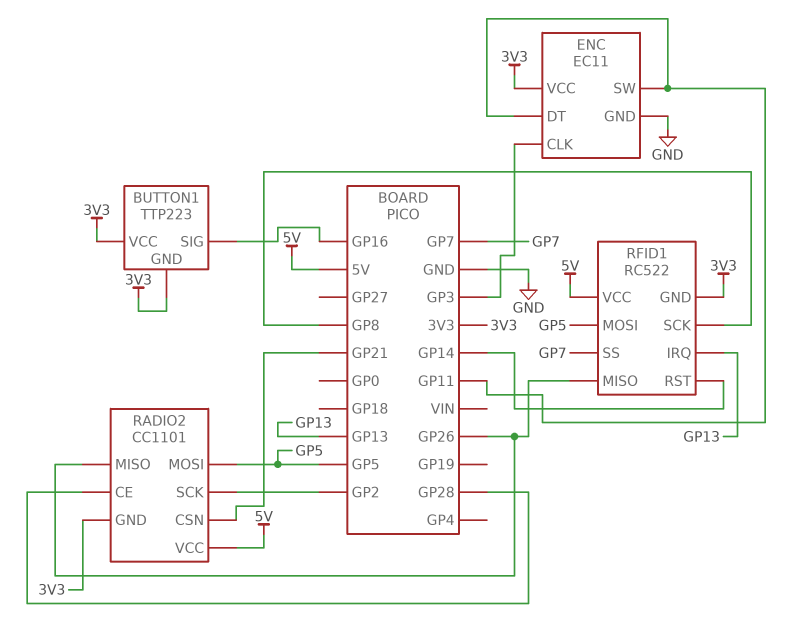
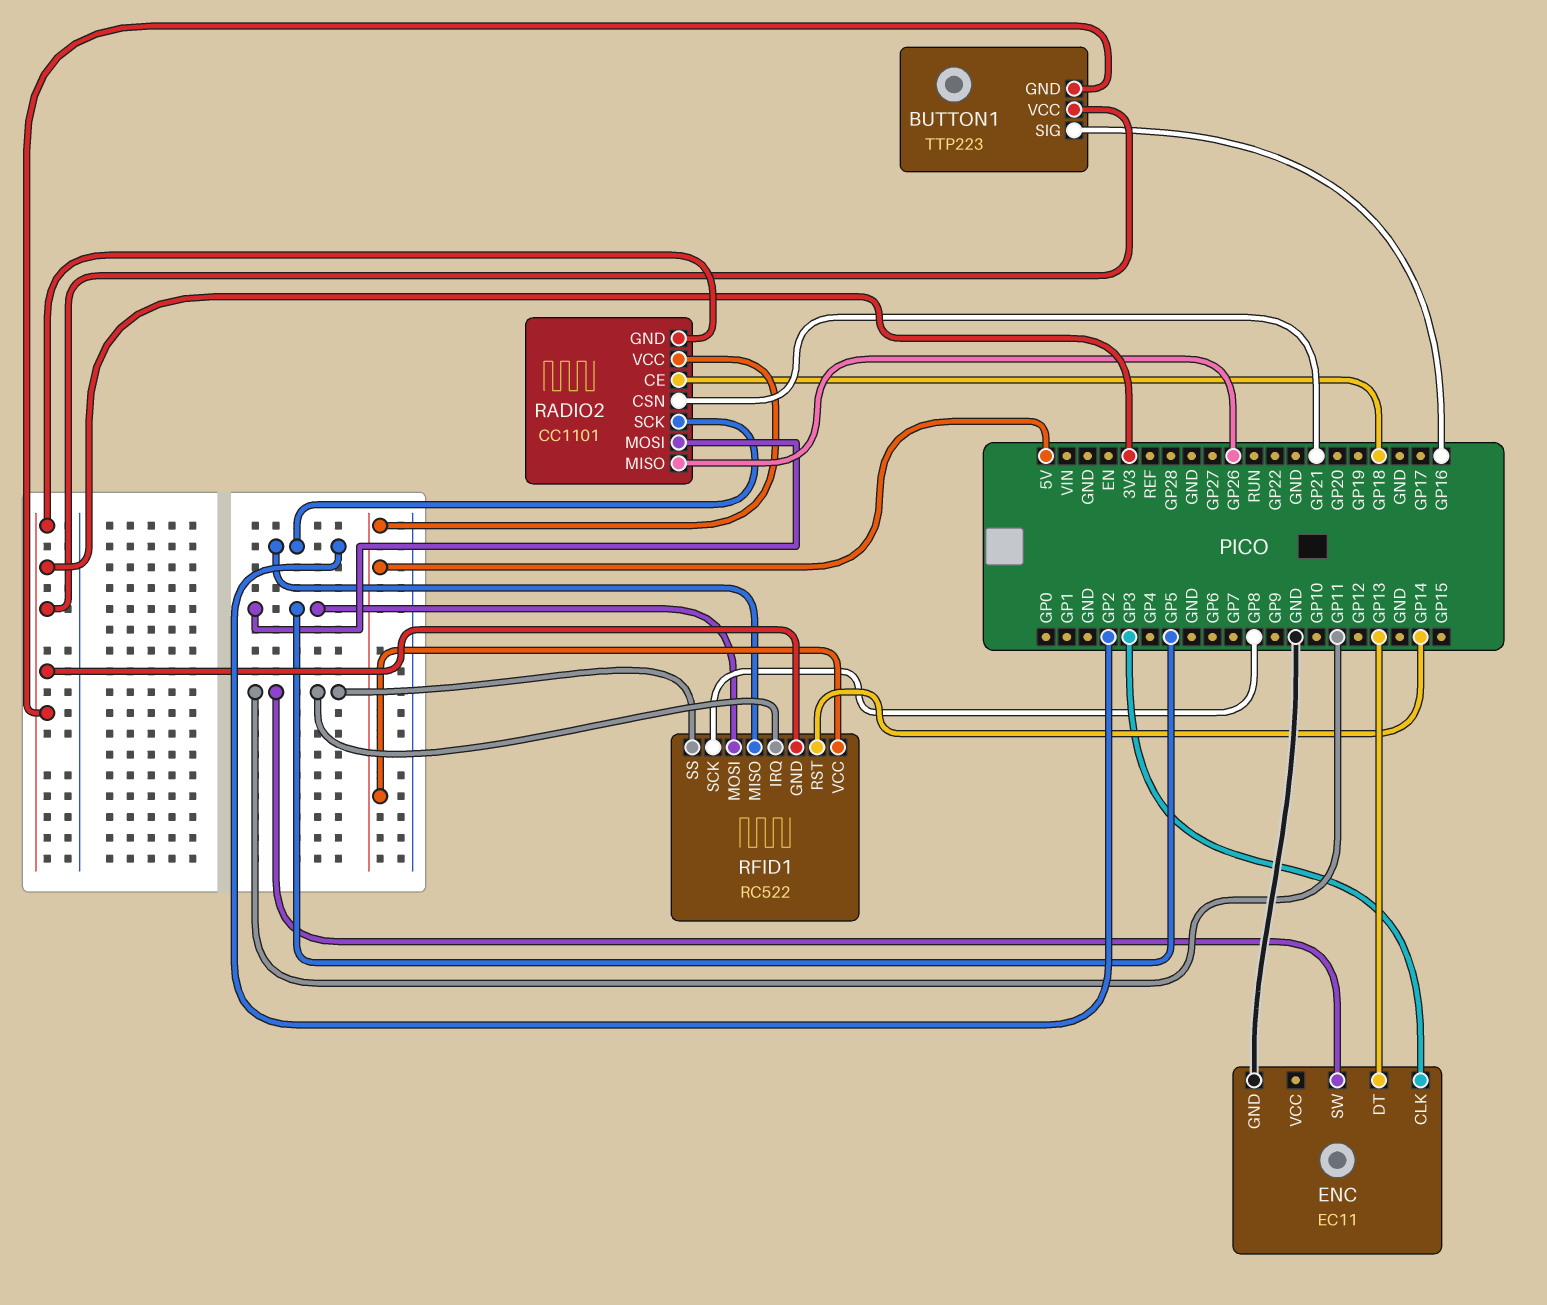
ENC pin DT: GP11 -> GP13
ENC pin VCC: 3V3 -> none
RADIO2 pin CE: GP28 -> GP18
RFID1 pin IRQ: GP13 -> GP11
RFID1 pin MISO: GP26 -> GP2
RFID1 pin SS: GP7 -> GP11

